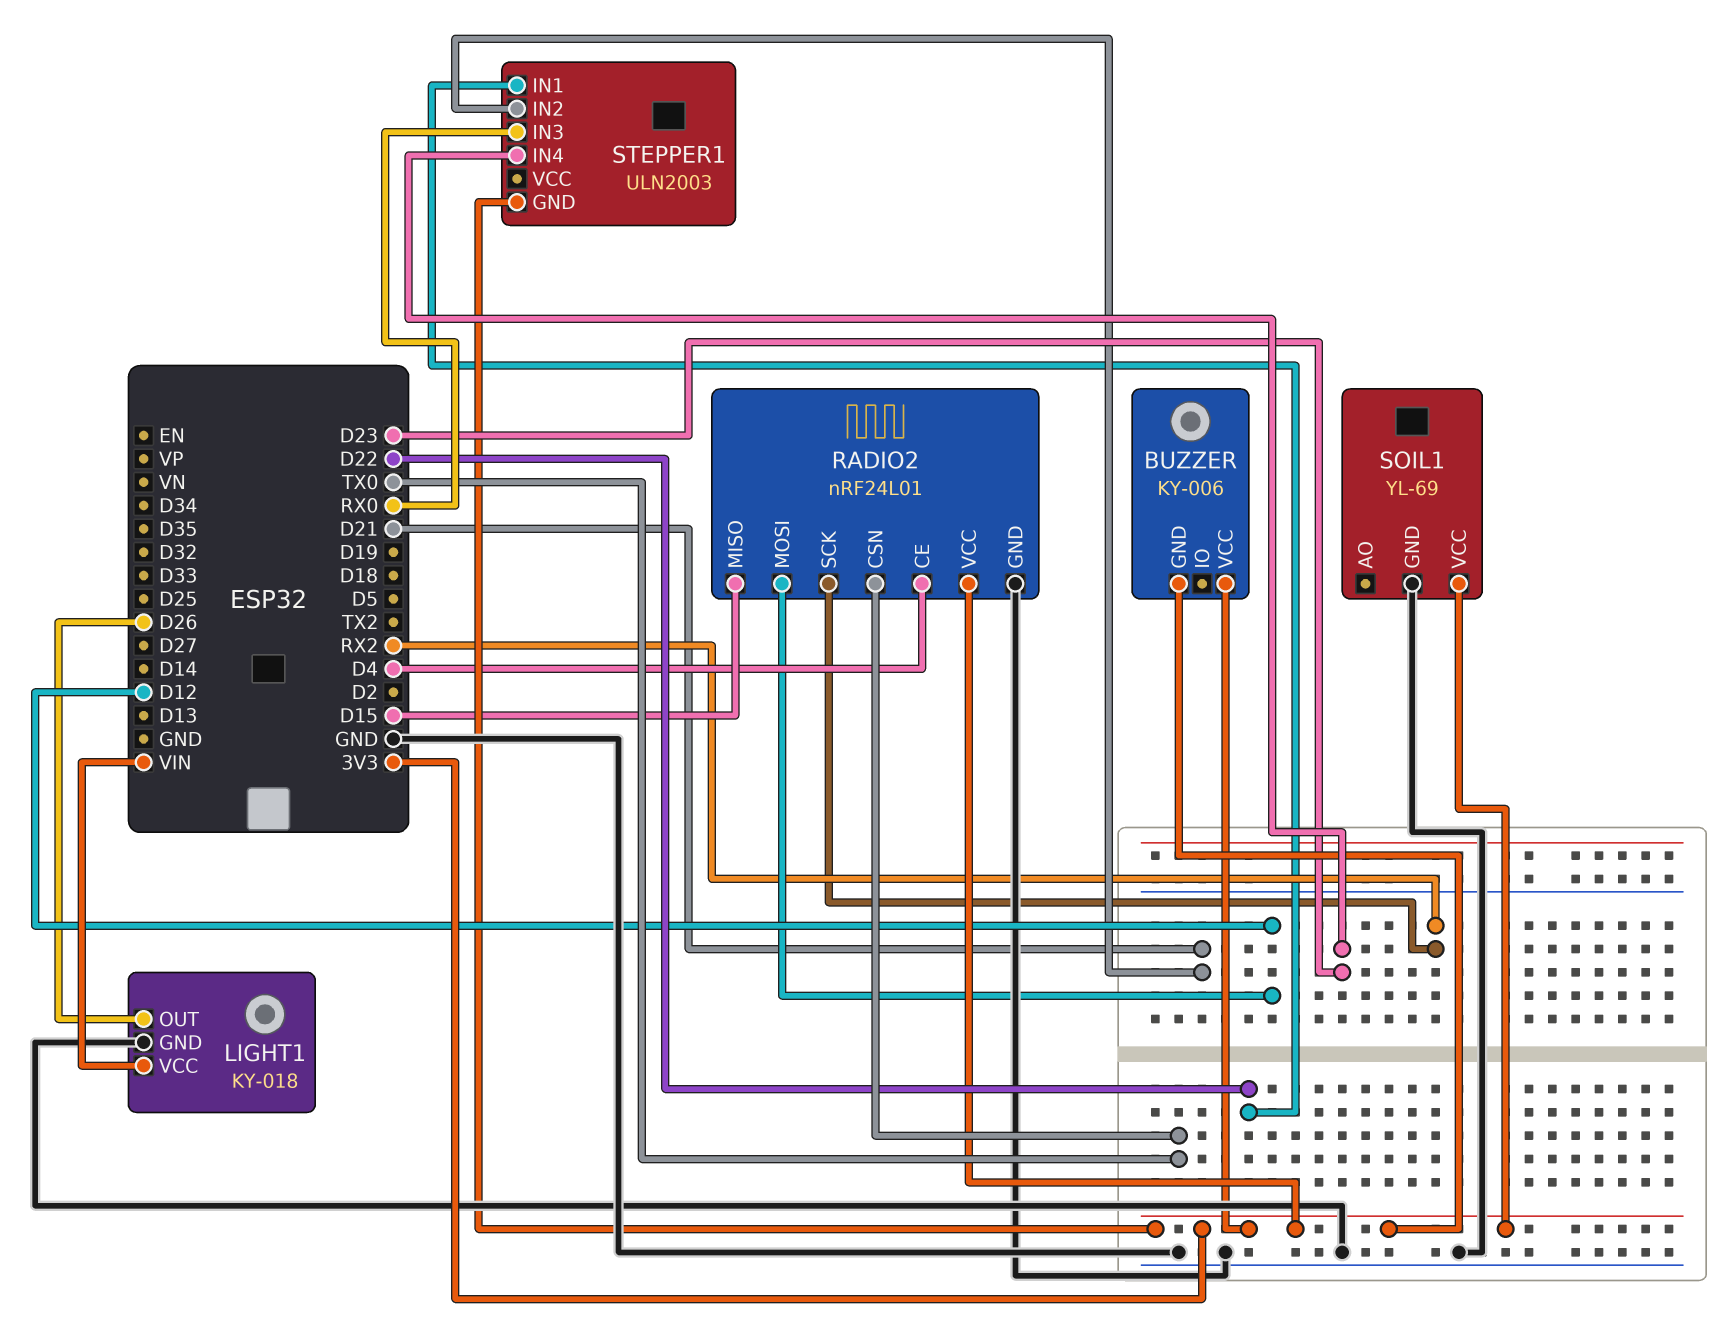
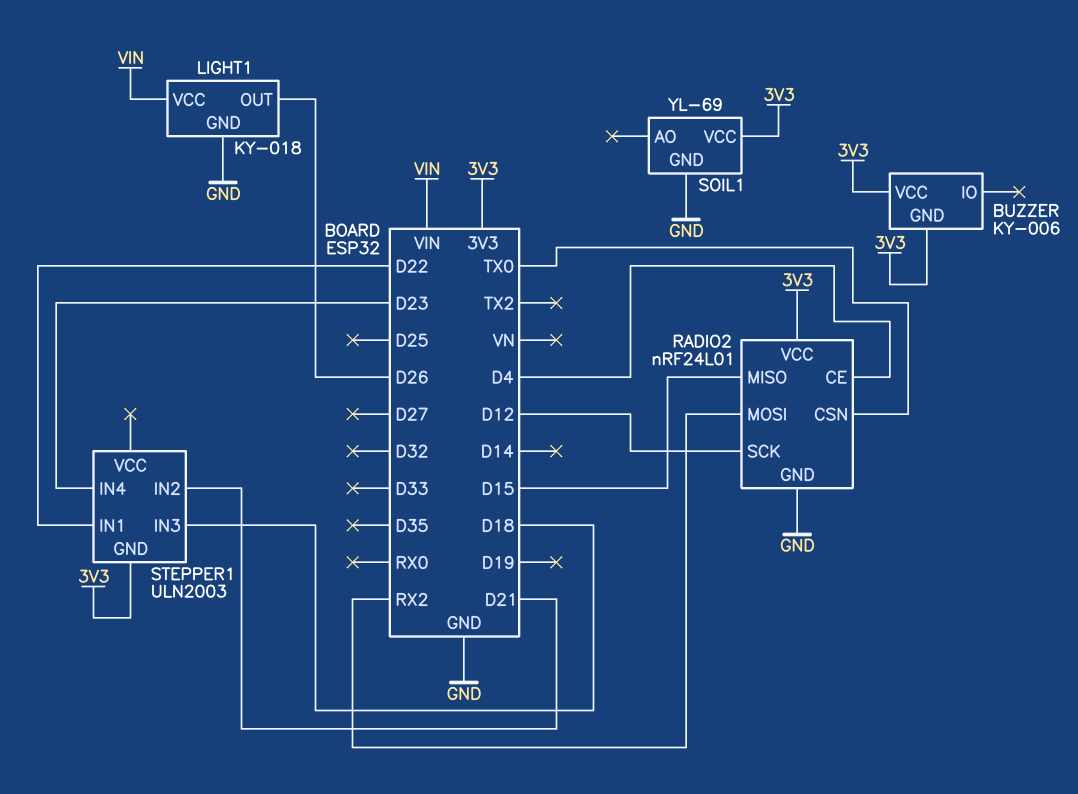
RADIO2 pin MOSI: D12 -> RX2
RADIO2 pin SCK: RX2 -> D12
STEPPER1 pin IN3: RX0 -> D18

